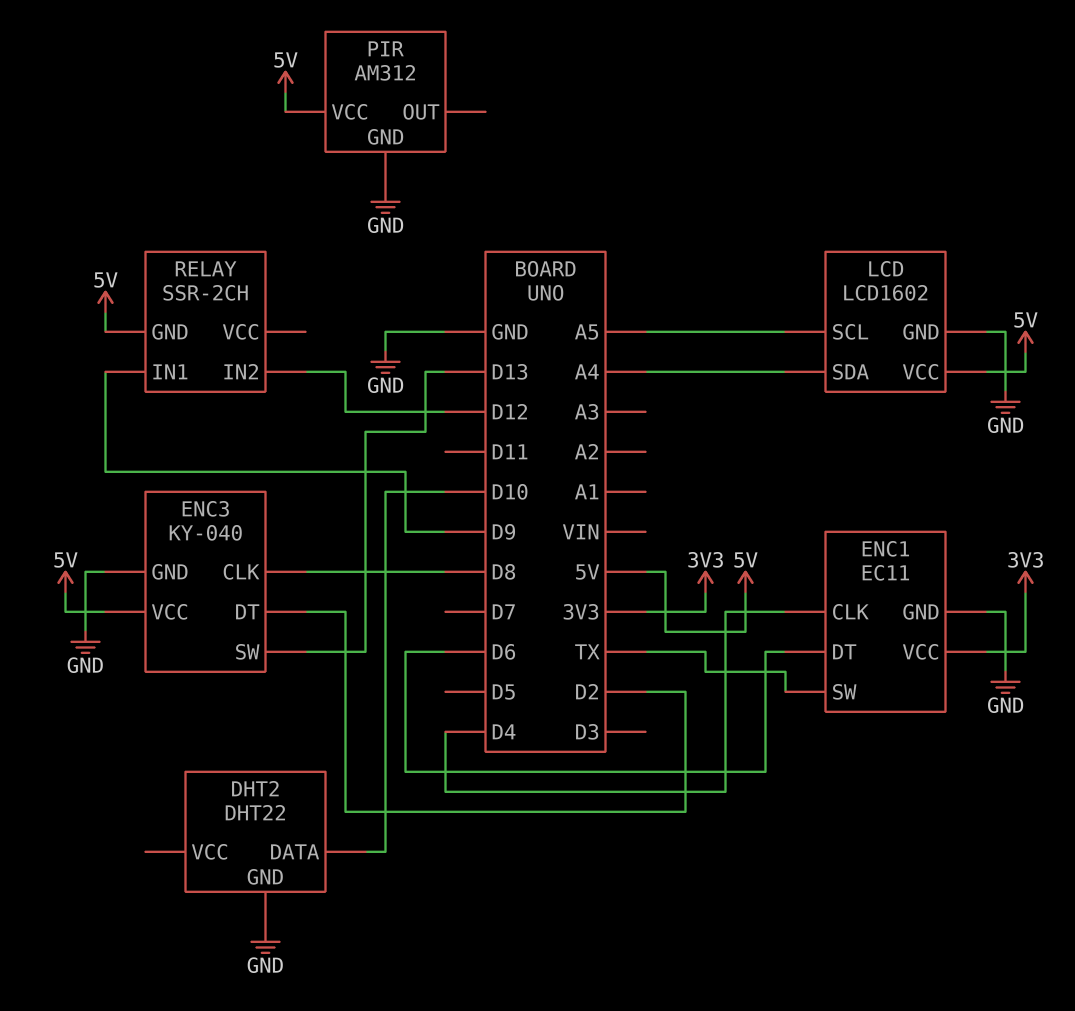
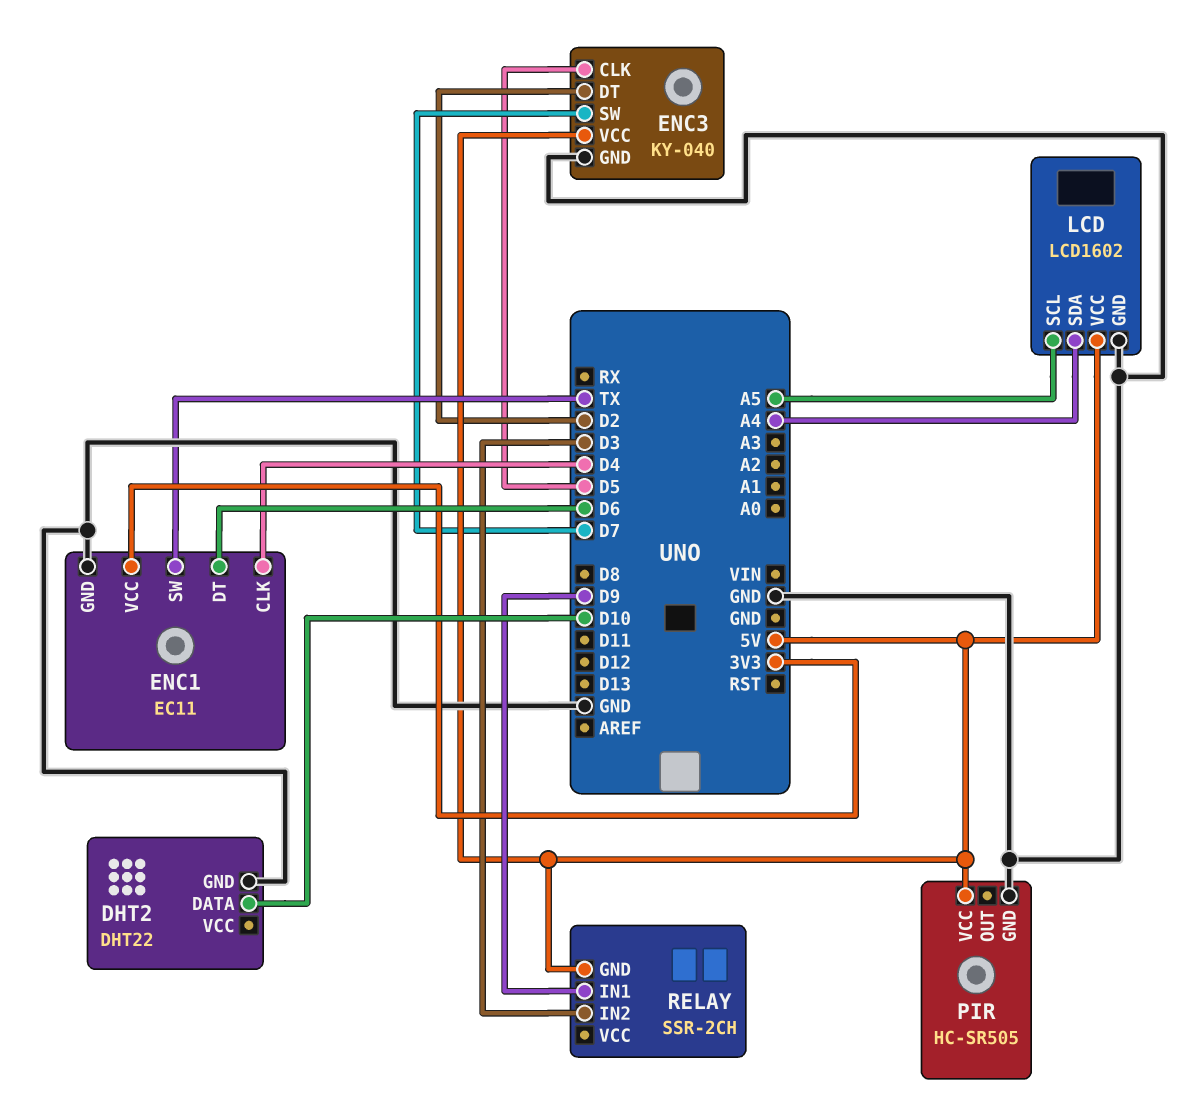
ENC3 pin CLK: D8 -> D5
ENC3 pin SW: D13 -> D7
PIR: AM312 -> HC-SR505
RELAY pin IN2: D12 -> D3

